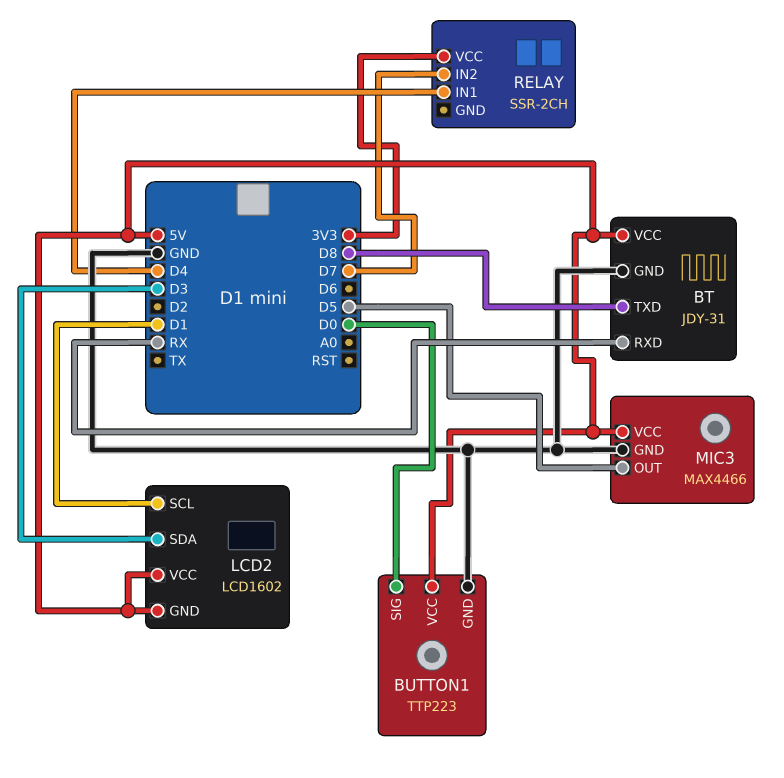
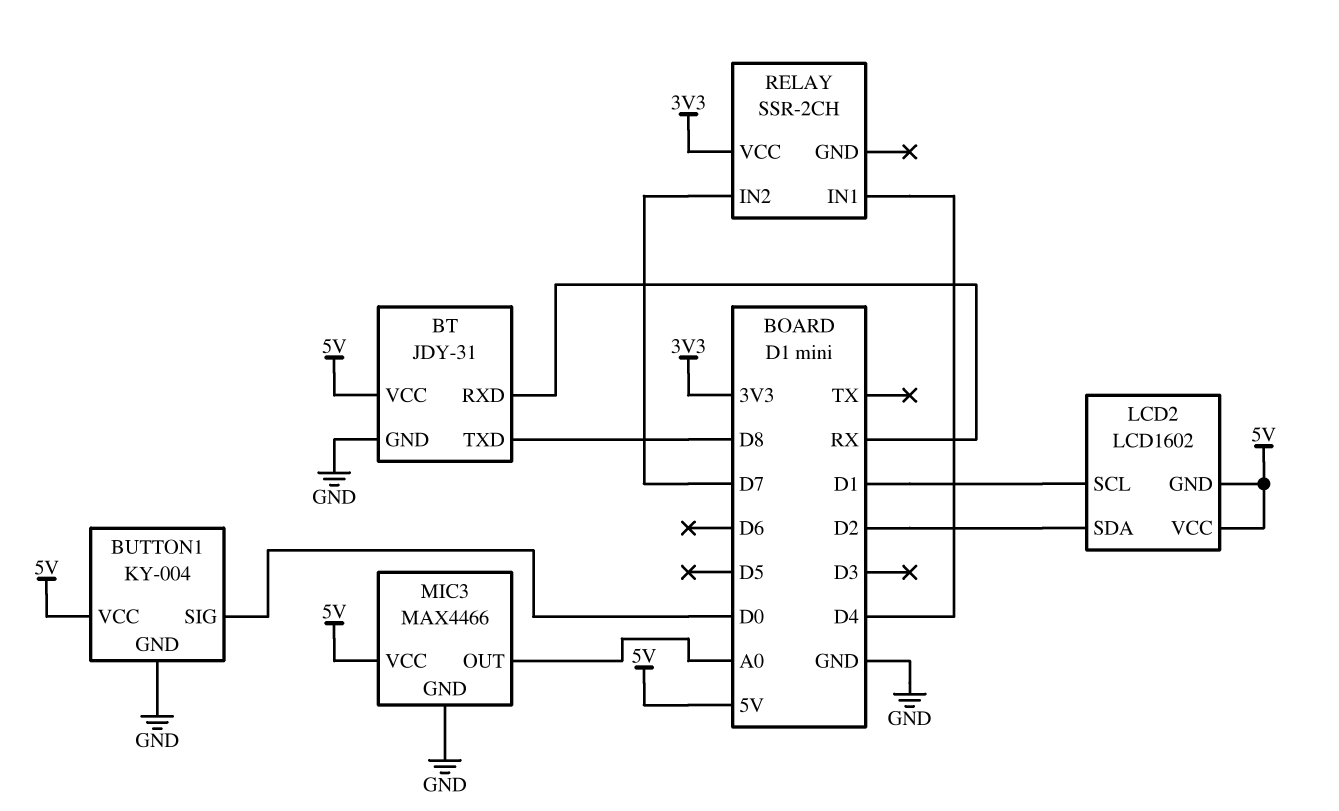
BUTTON1: TTP223 -> KY-004
LCD2 pin SDA: D3 -> D2
MIC3 pin OUT: D5 -> A0

